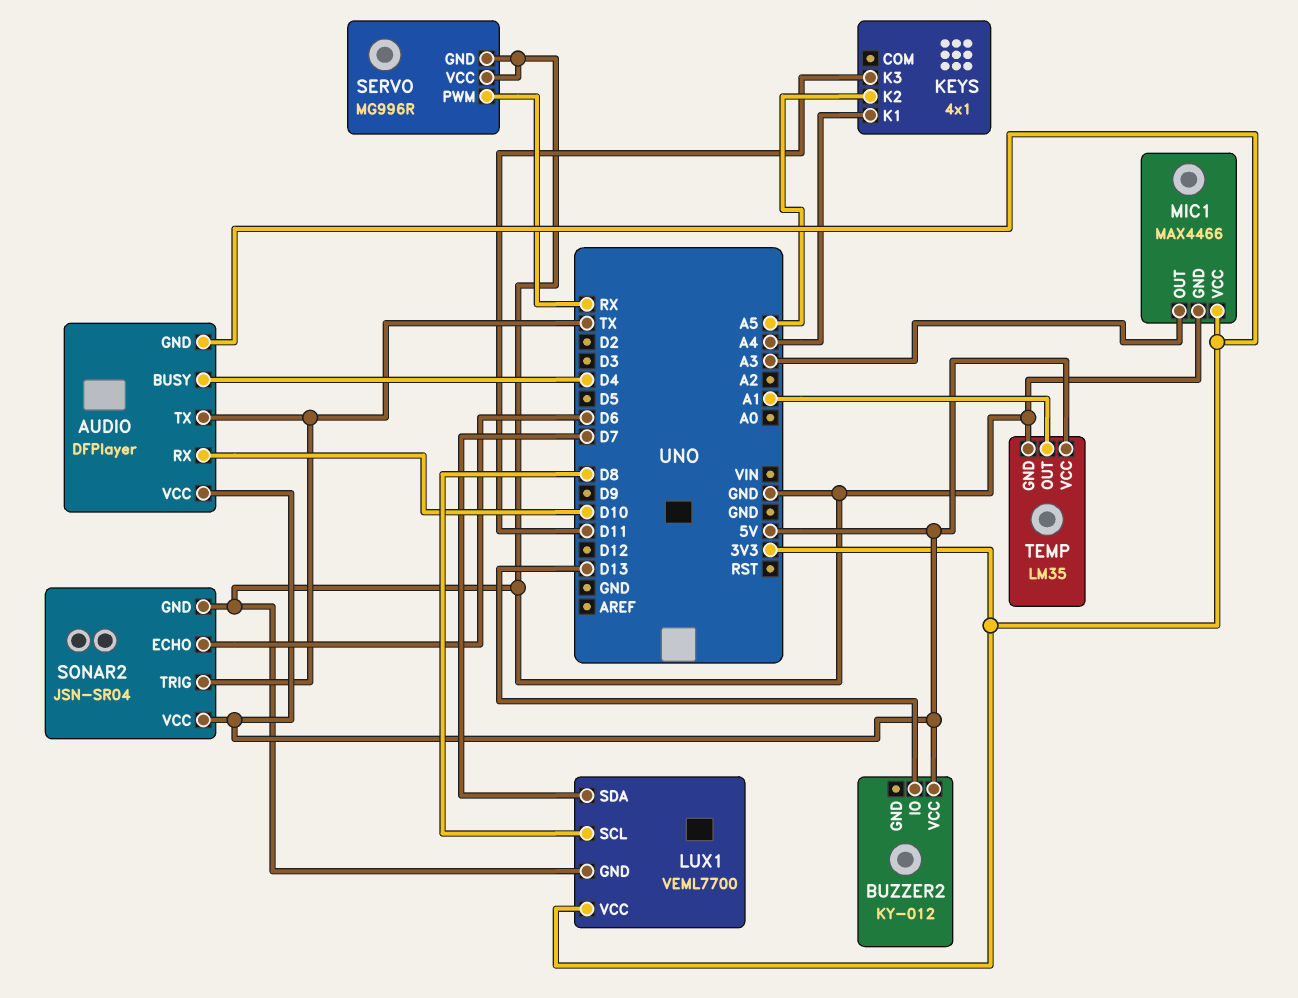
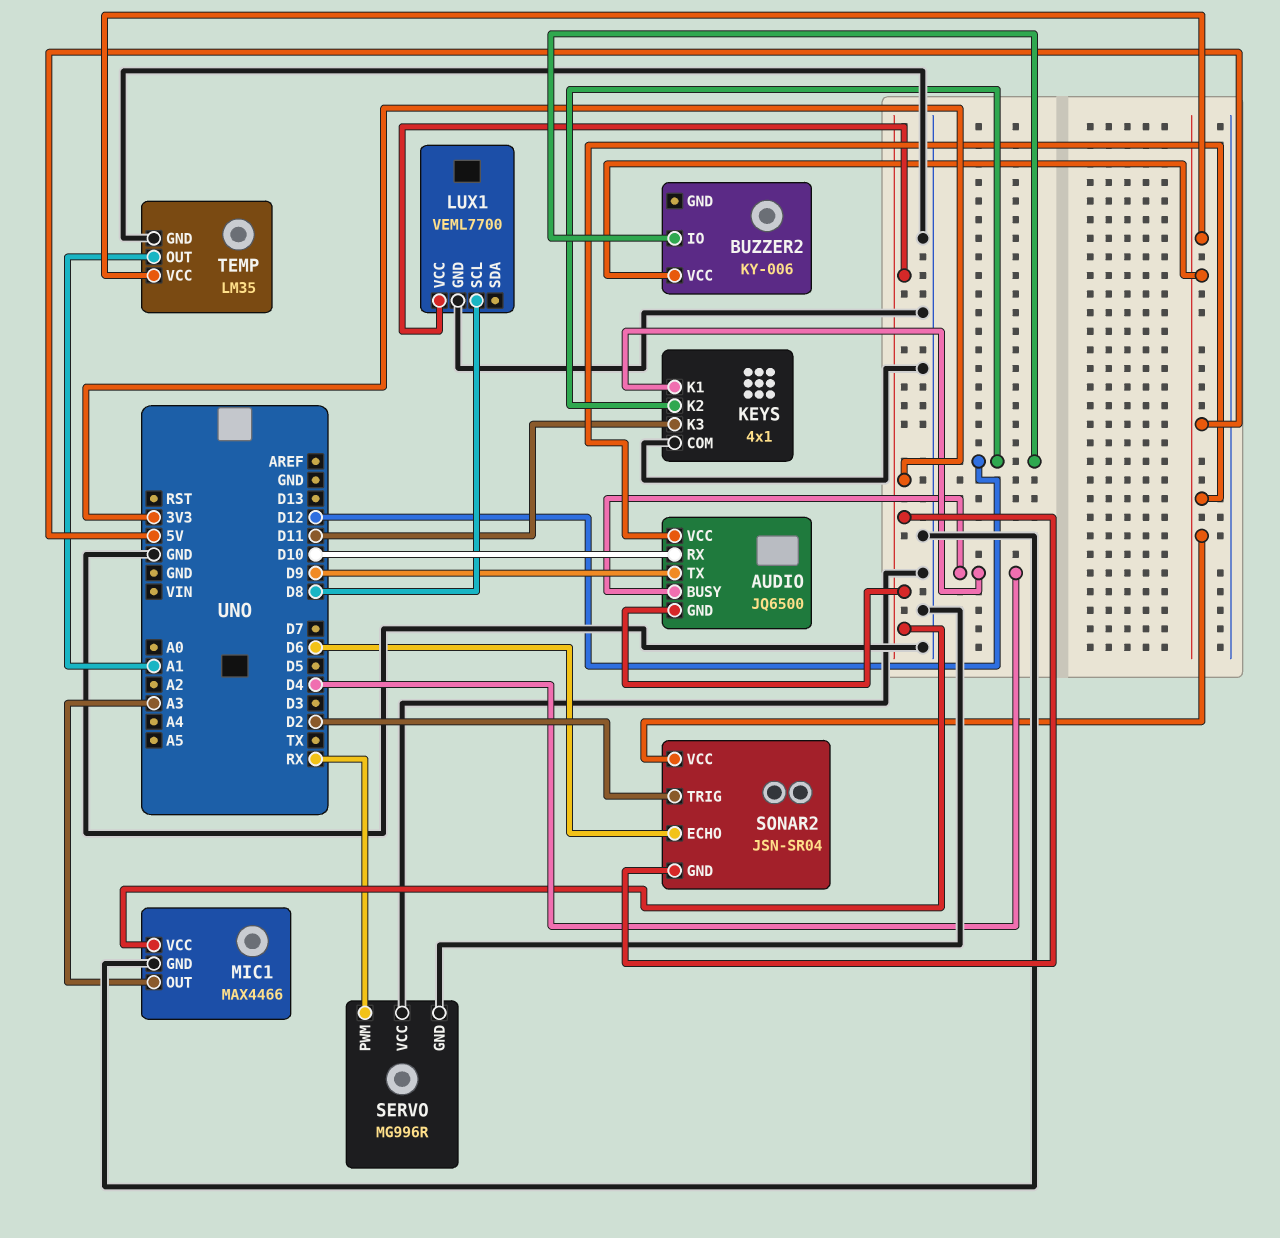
AUDIO: DFPlayer -> JQ6500
AUDIO pin TX: TX -> D9
BUZZER2: KY-012 -> KY-006
BUZZER2 pin IO: D13 -> D12
KEYS pin COM: none -> GND
KEYS pin K1: A4 -> D4
KEYS pin K2: A5 -> D12
LUX1 pin SDA: D7 -> none
SONAR2 pin GND: GND -> 3V3
SONAR2 pin TRIG: TX -> D2

